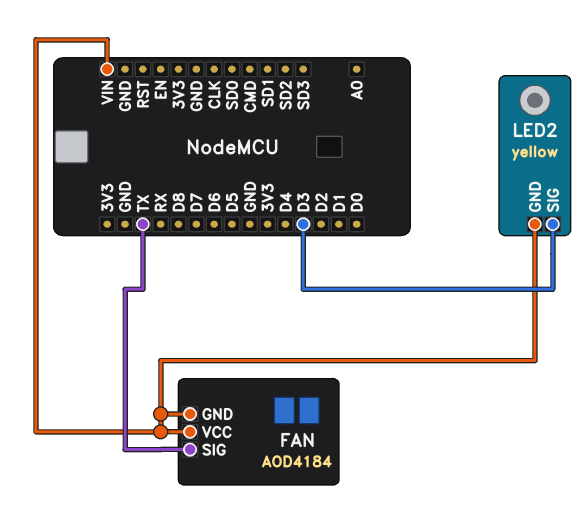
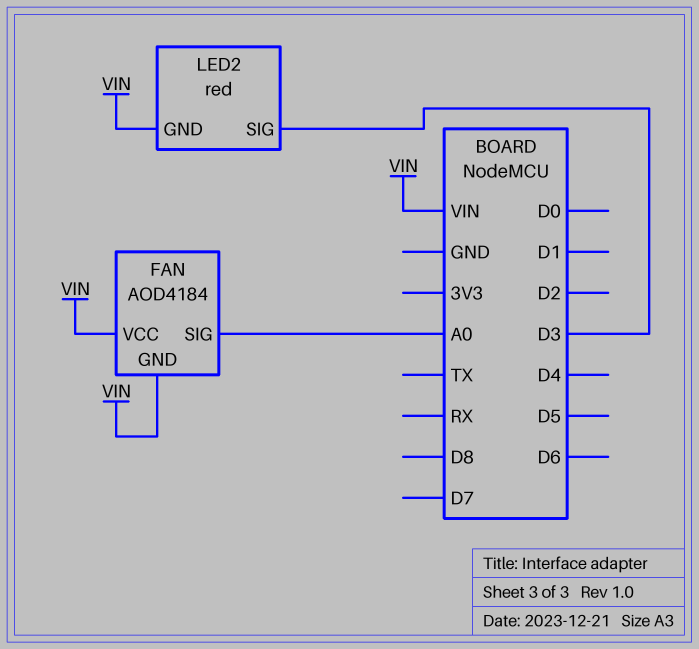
FAN pin SIG: TX -> A0
LED2: yellow -> red

